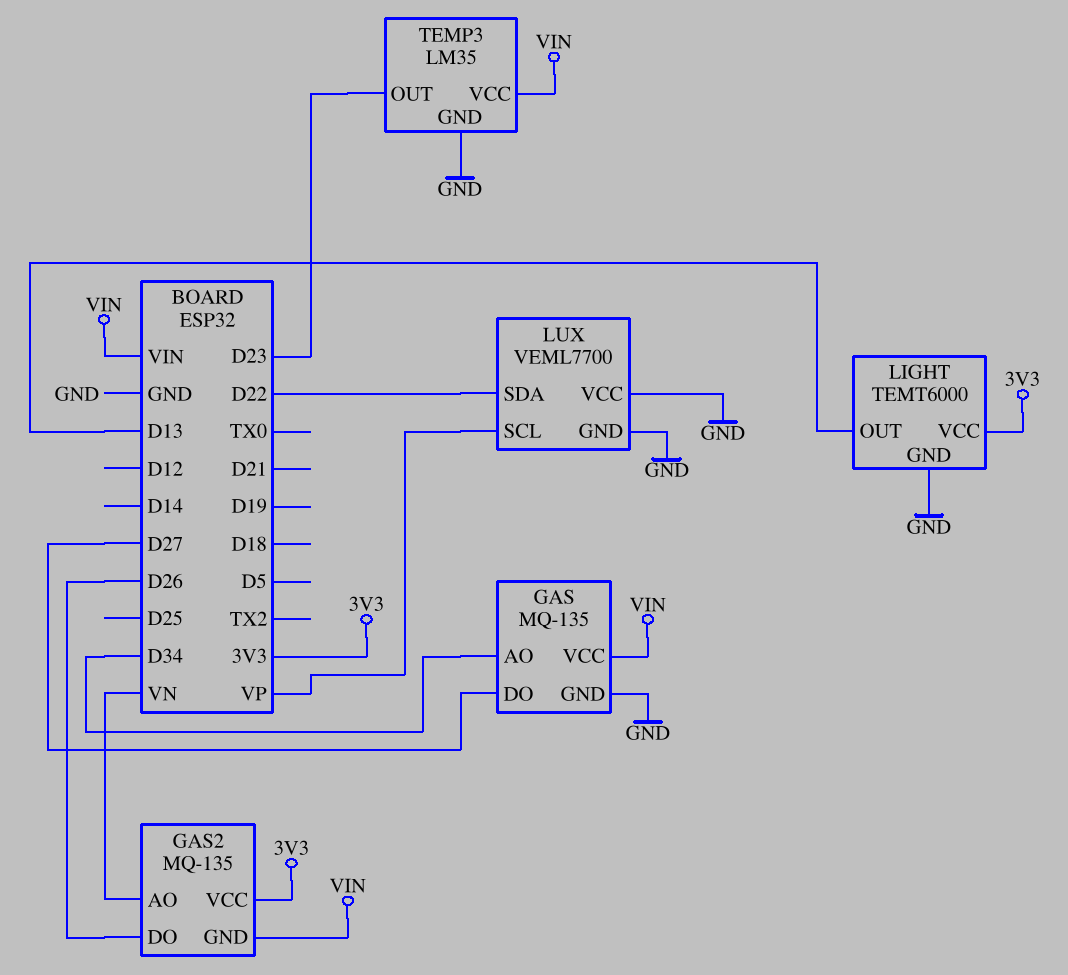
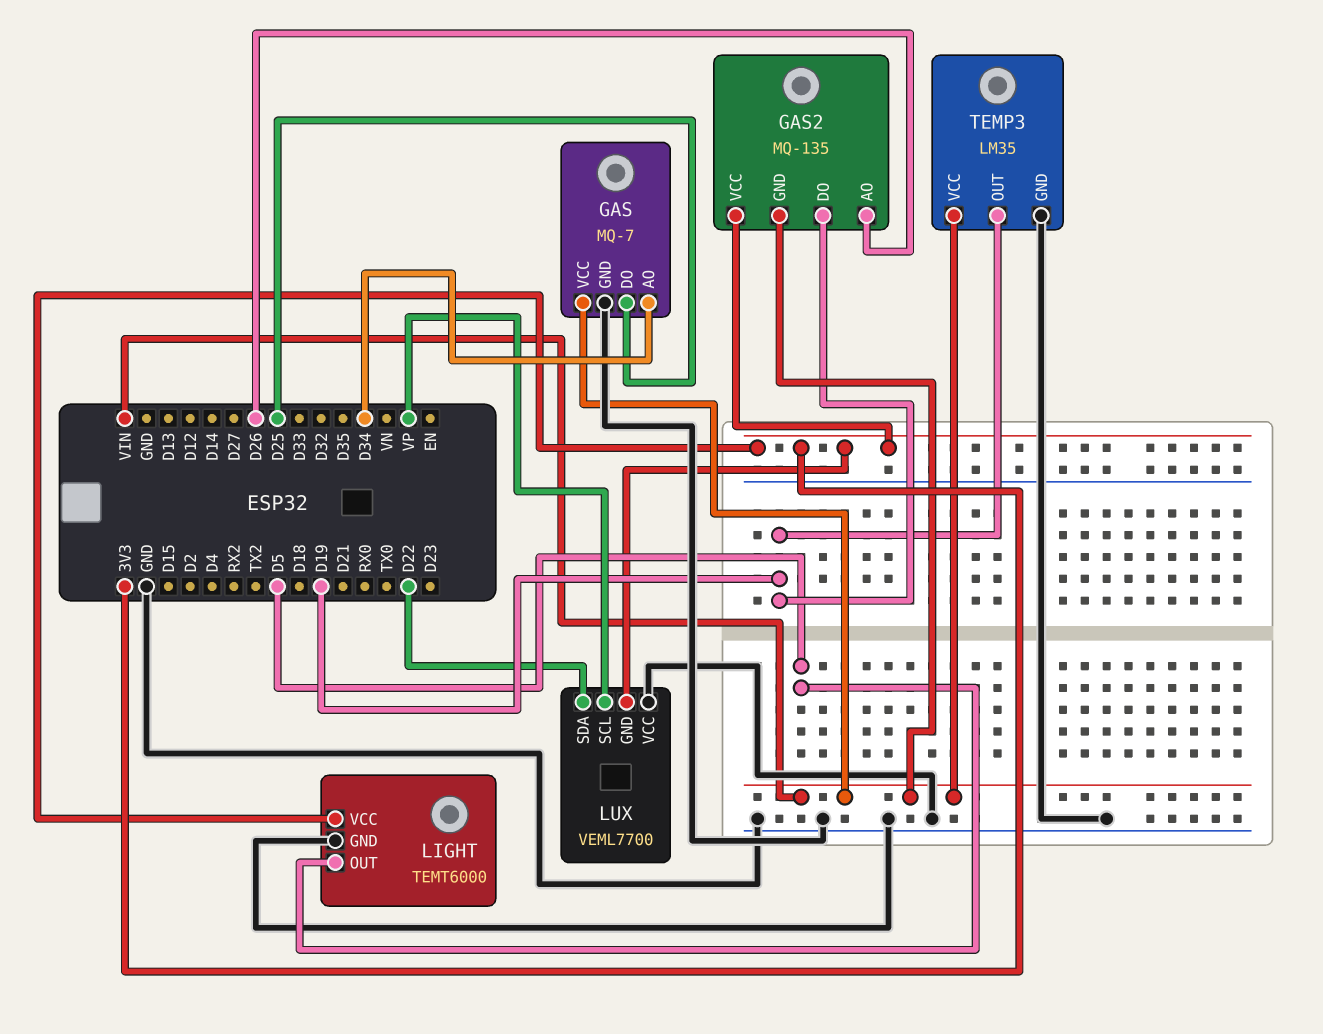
GAS: MQ-135 -> MQ-7
GAS pin DO: D27 -> D25
GAS2 pin AO: VN -> D26
GAS2 pin DO: D26 -> D19
LIGHT pin OUT: D13 -> D5
LUX pin GND: GND -> 3V3
TEMP3 pin OUT: D23 -> D19

